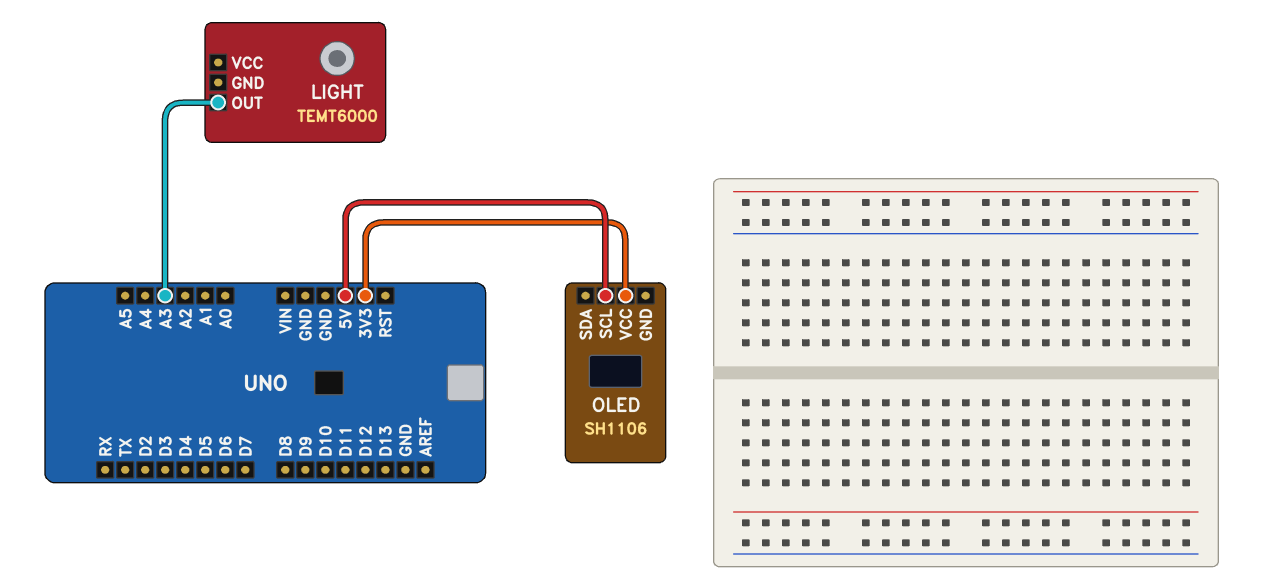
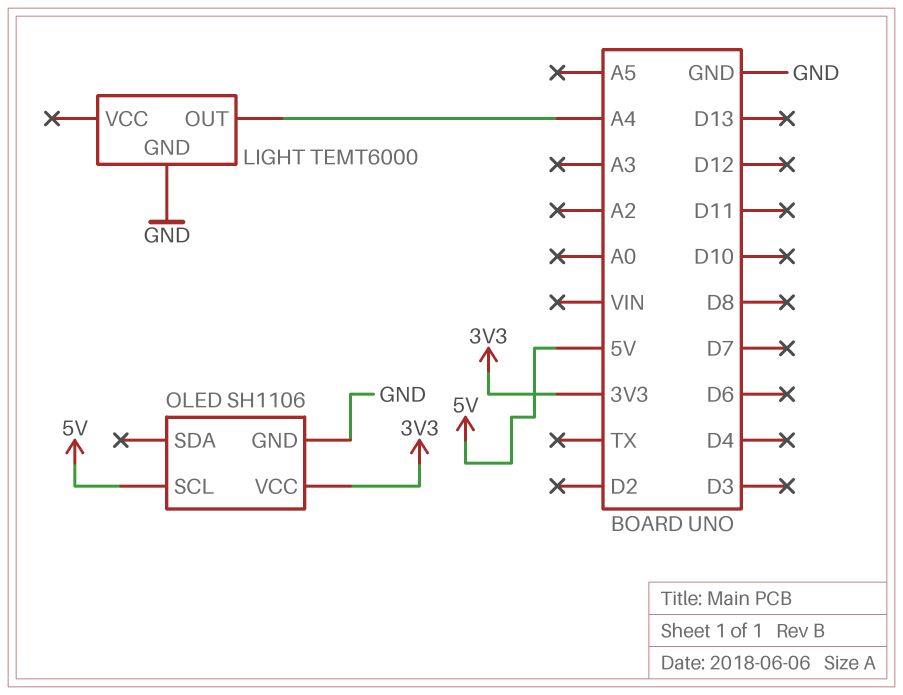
LIGHT pin GND: none -> GND
LIGHT pin OUT: A3 -> A4
OLED pin GND: none -> GND

